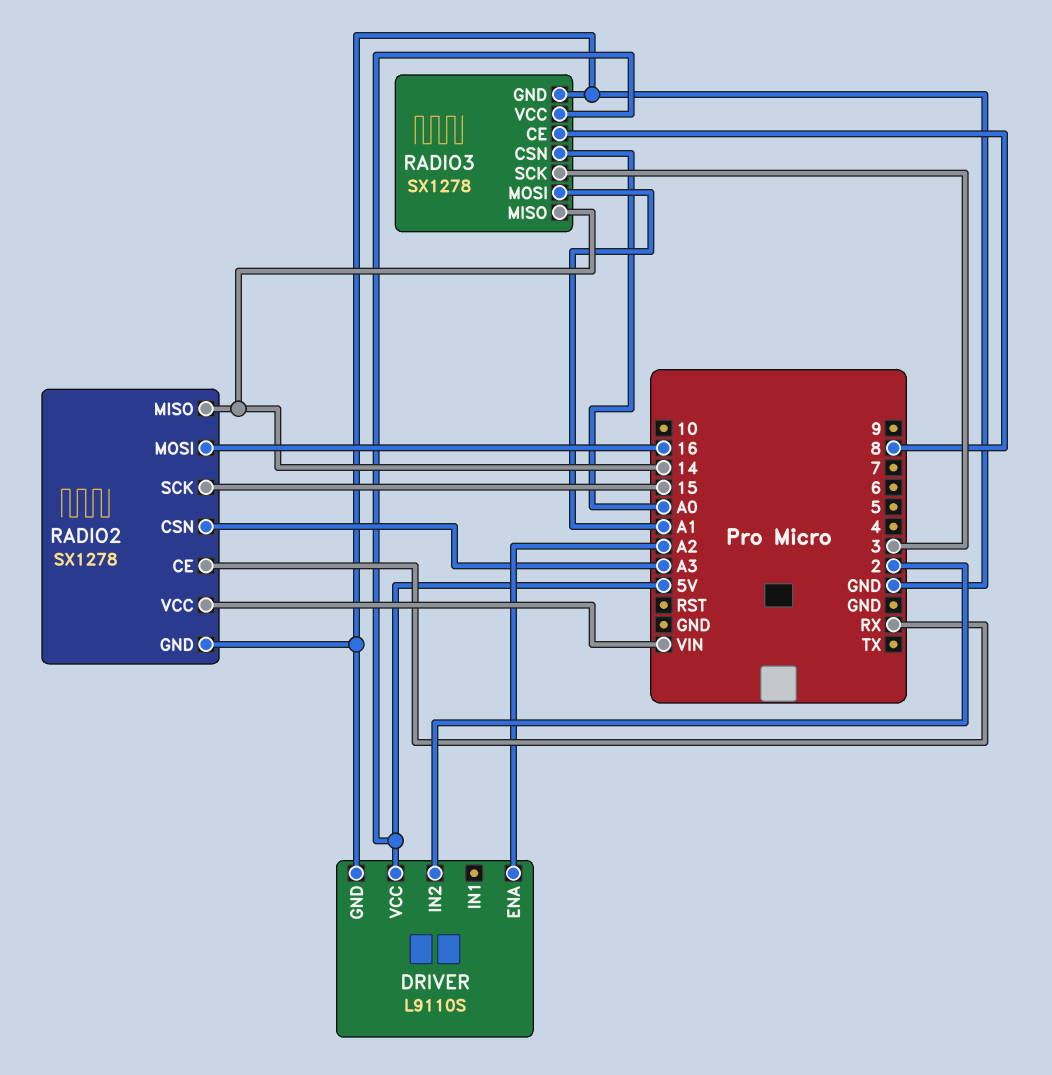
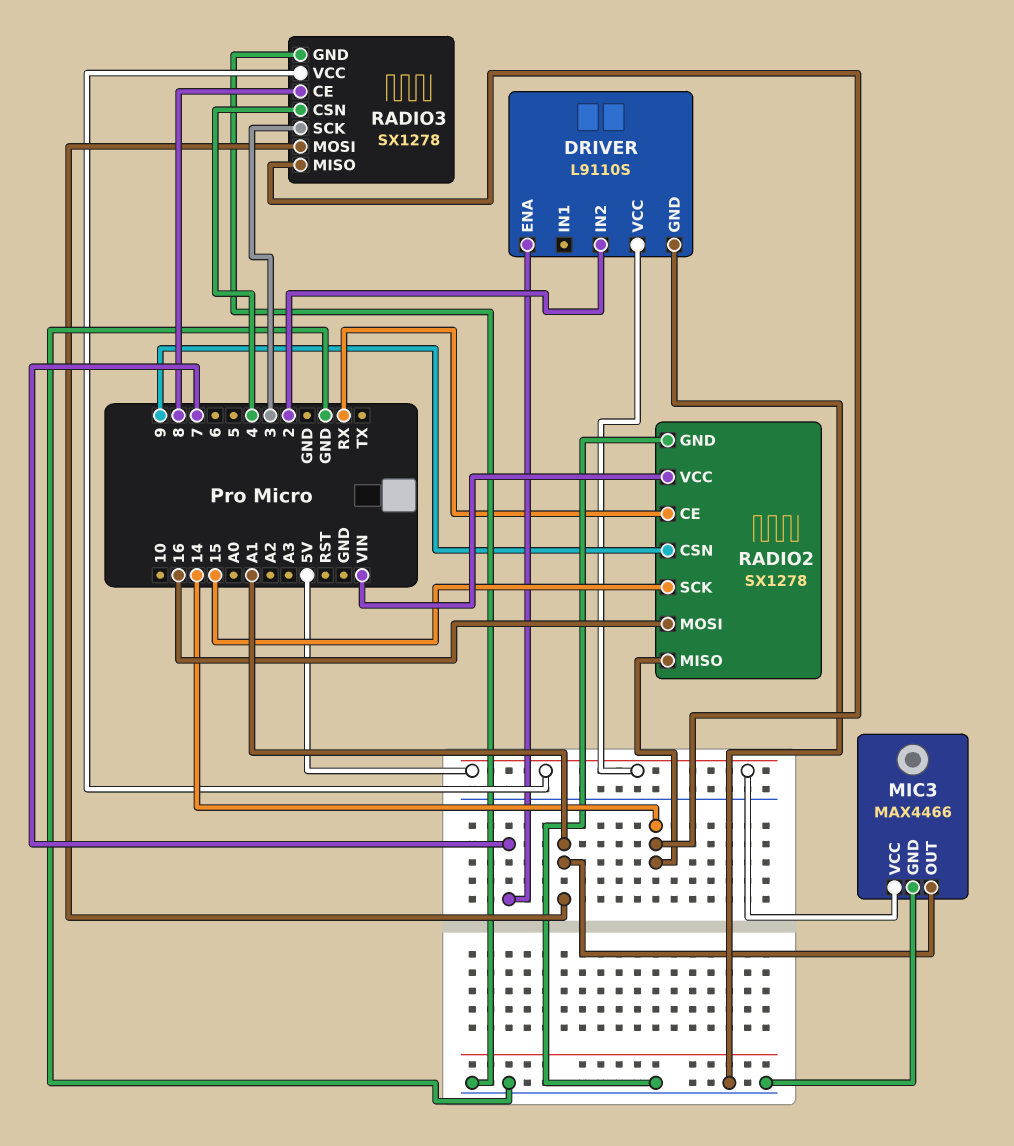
DRIVER pin ENA: A2 -> 7
MIC3: none -> MAX4466
MIC3 pin GND: none -> GND
MIC3 pin OUT: none -> A1
MIC3 pin VCC: none -> 5V
RADIO2 pin CSN: A3 -> 9
RADIO3 pin CSN: A0 -> 4

